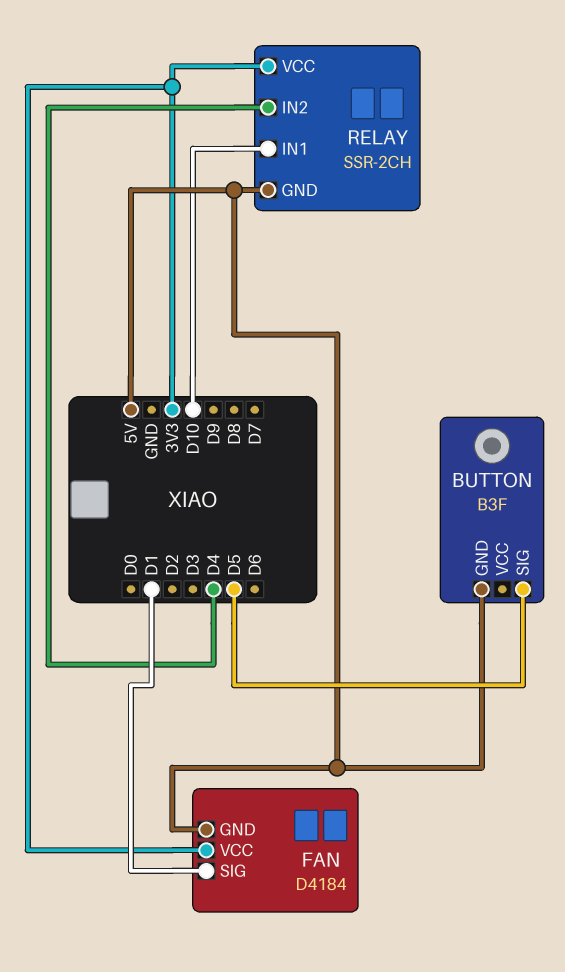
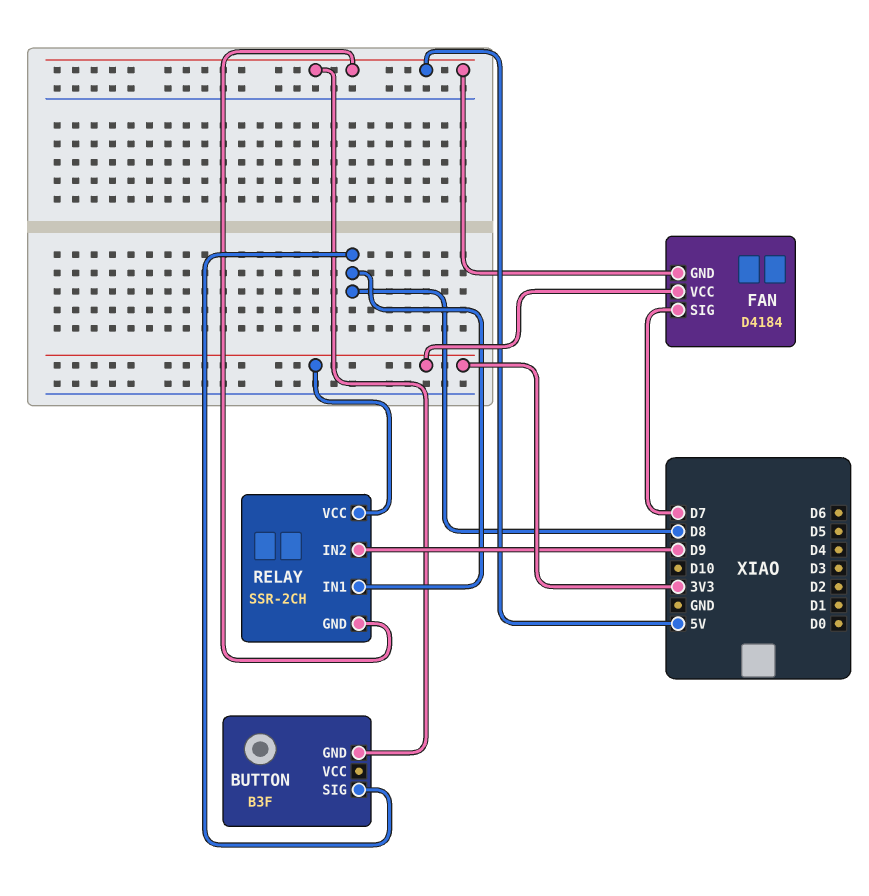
BUTTON pin SIG: D5 -> D8
FAN pin SIG: D1 -> D7
RELAY pin IN1: D10 -> D8
RELAY pin IN2: D4 -> D9

